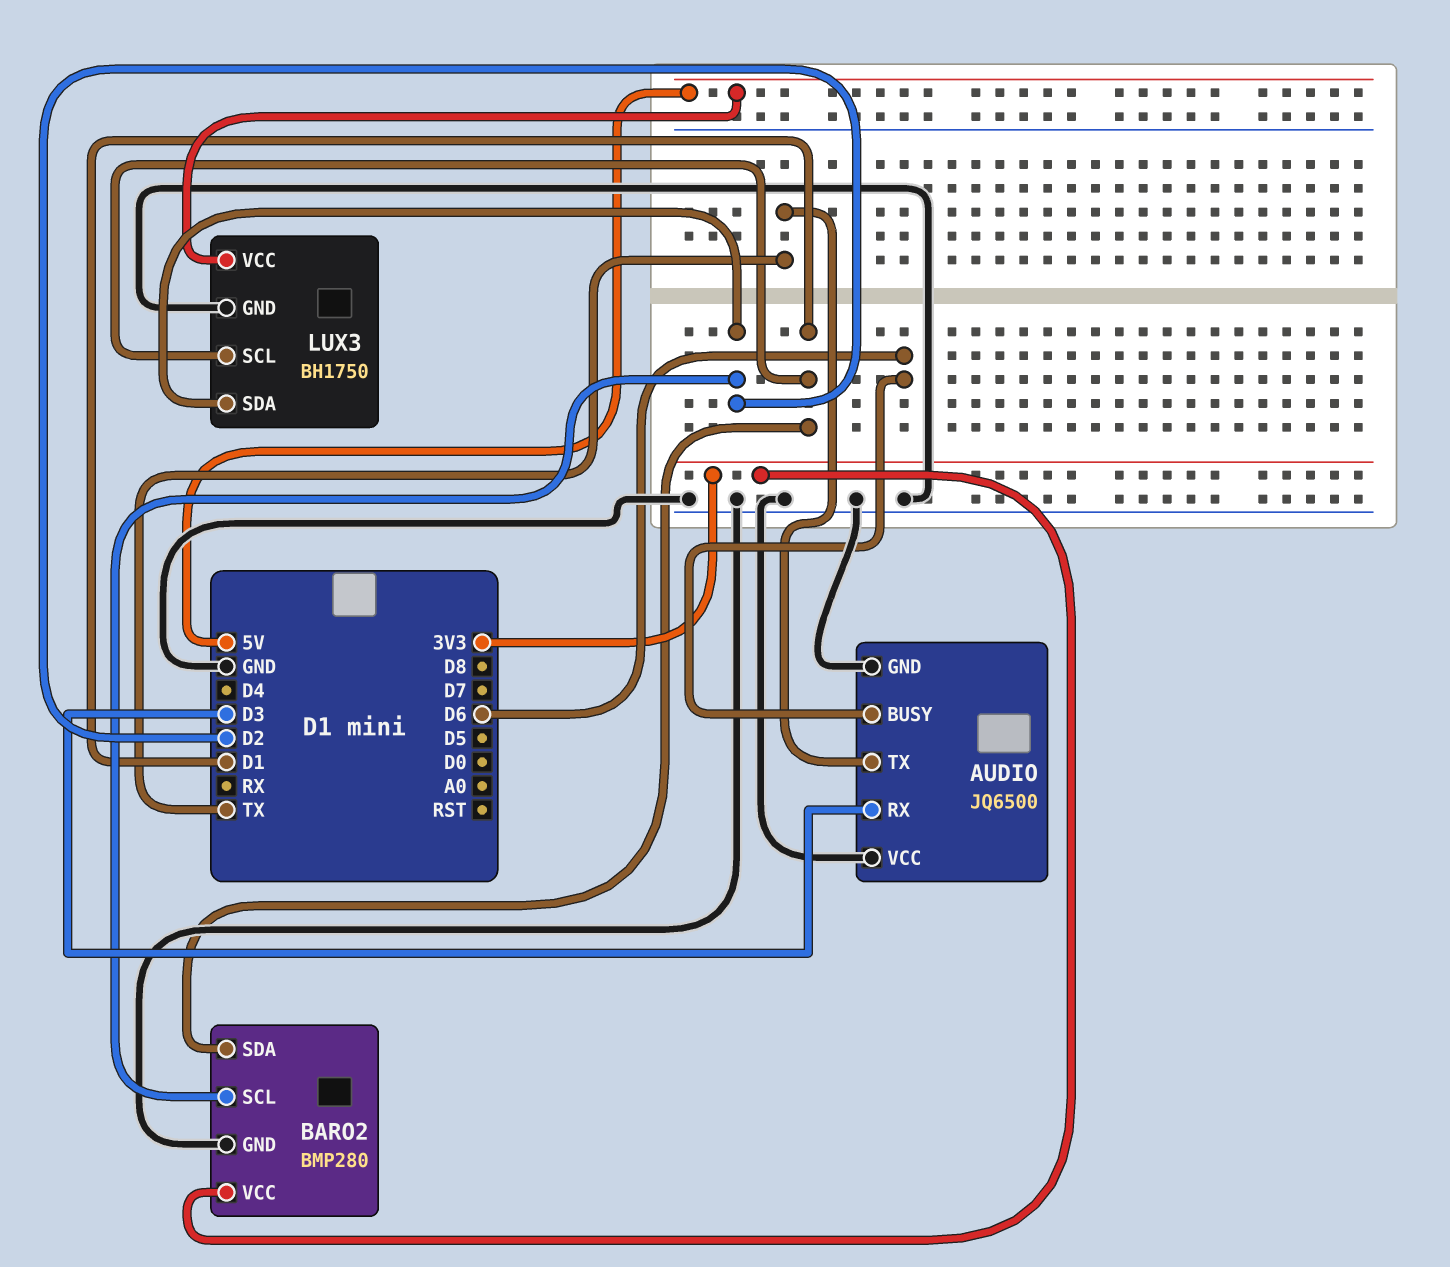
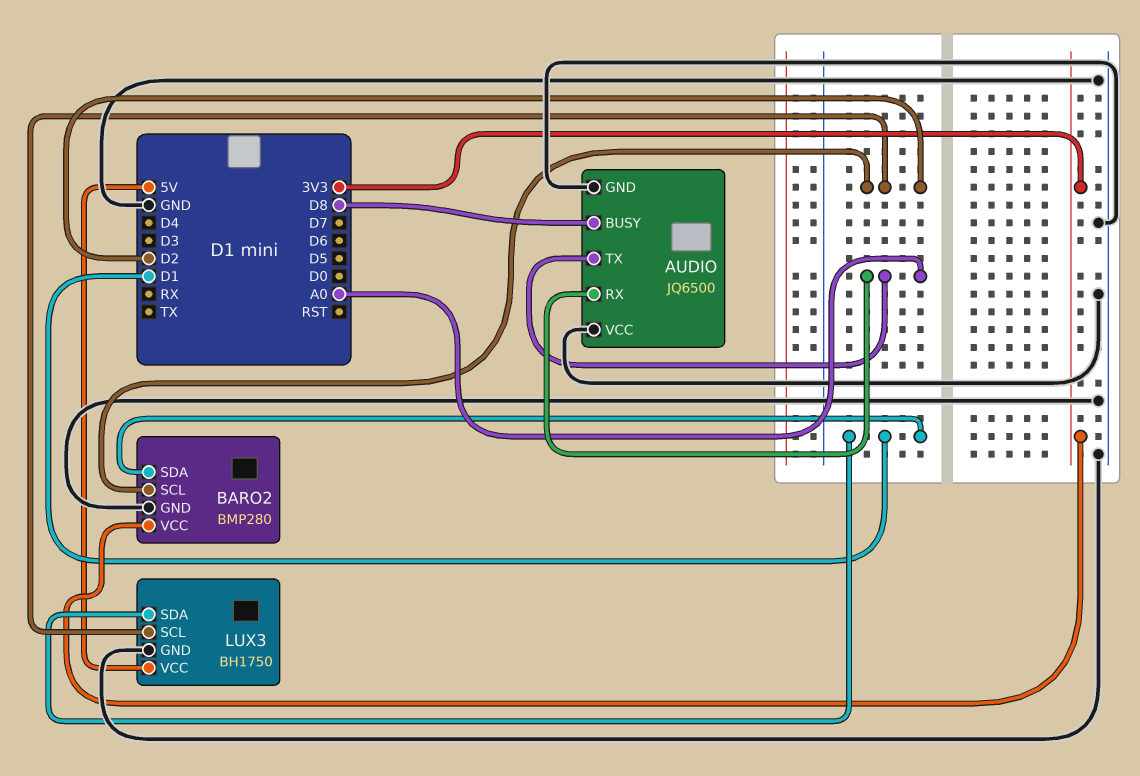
AUDIO pin BUSY: D6 -> D8
AUDIO pin RX: D3 -> A0
AUDIO pin TX: TX -> A0
LUX3 pin SCL: D1 -> D2
LUX3 pin SDA: D2 -> D1

